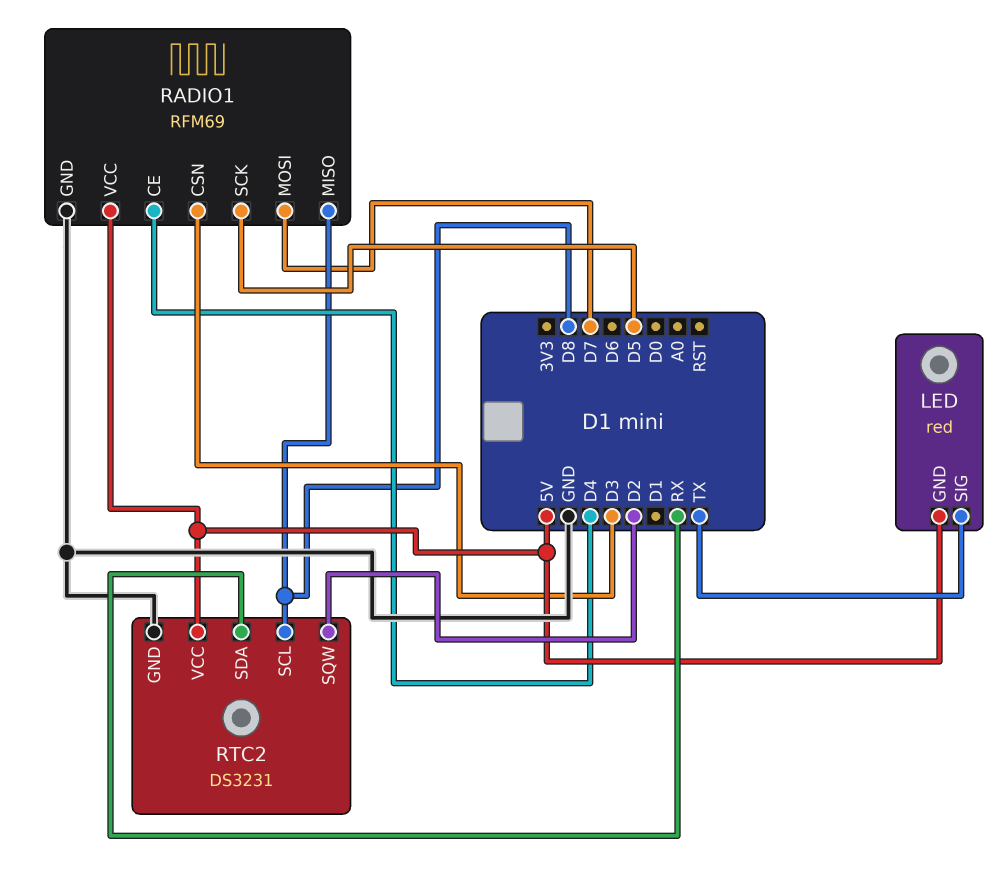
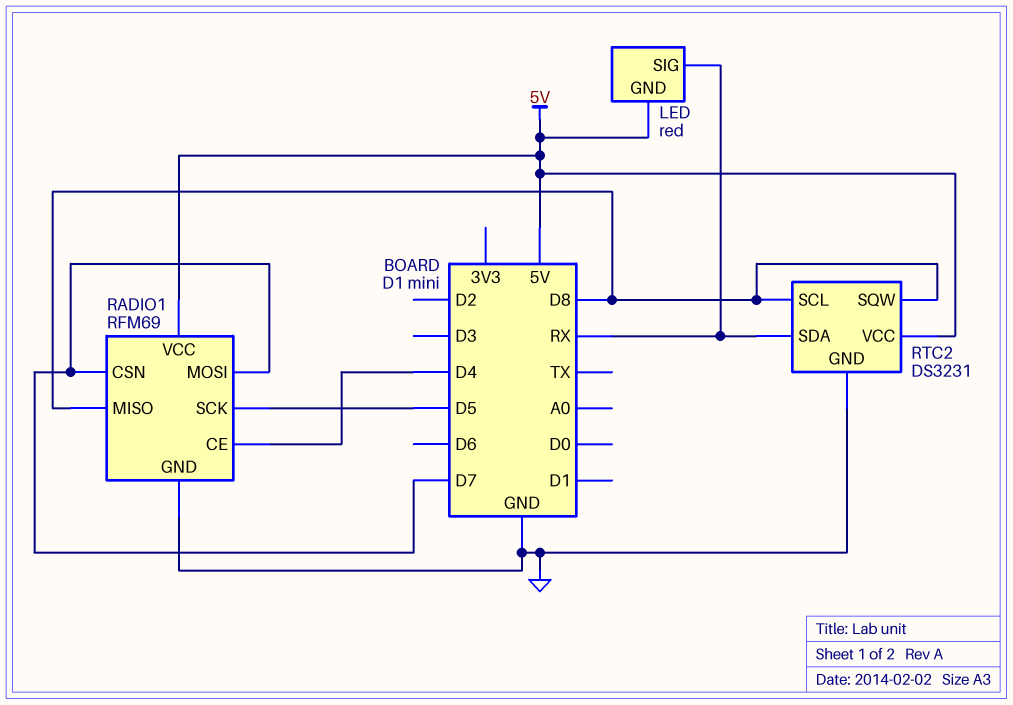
LED pin SIG: TX -> RX
RADIO1 pin CSN: D3 -> D7
RTC2 pin SQW: D2 -> D8

